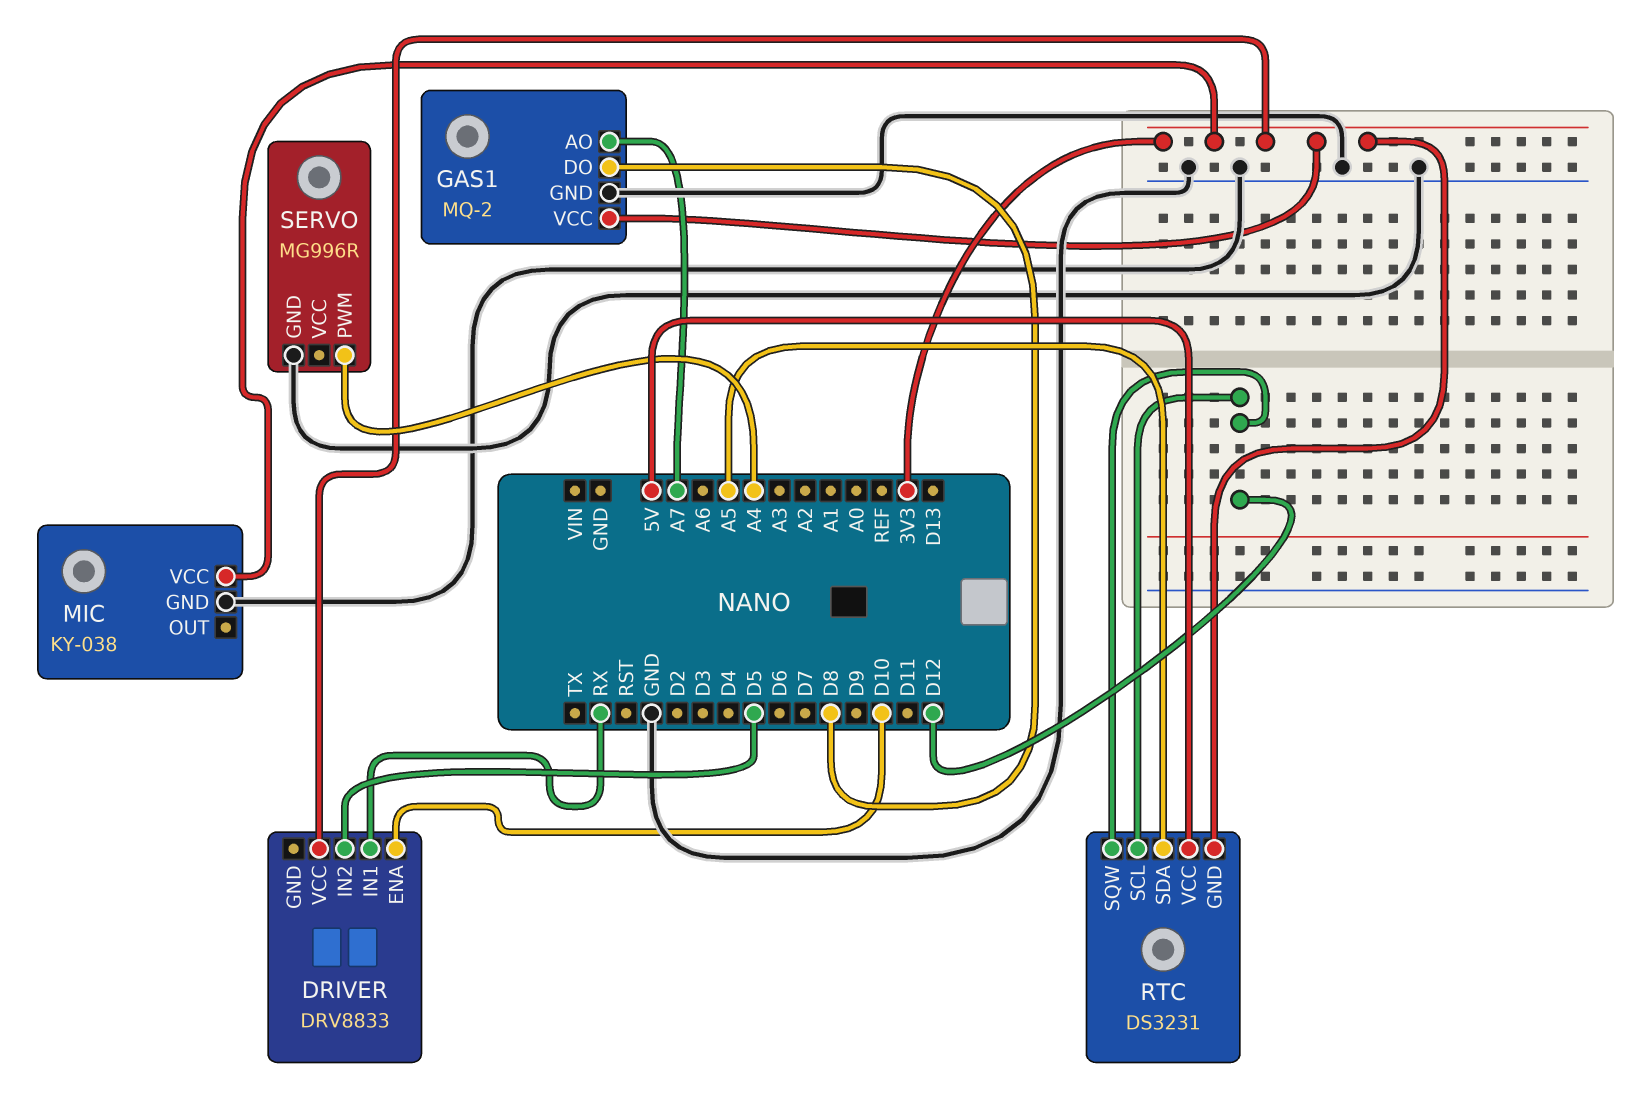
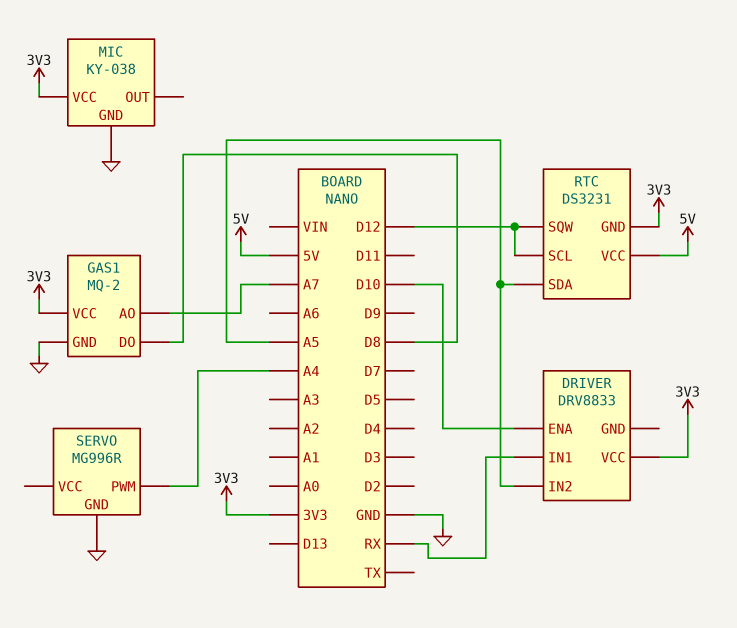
DRIVER pin IN2: D5 -> A5

